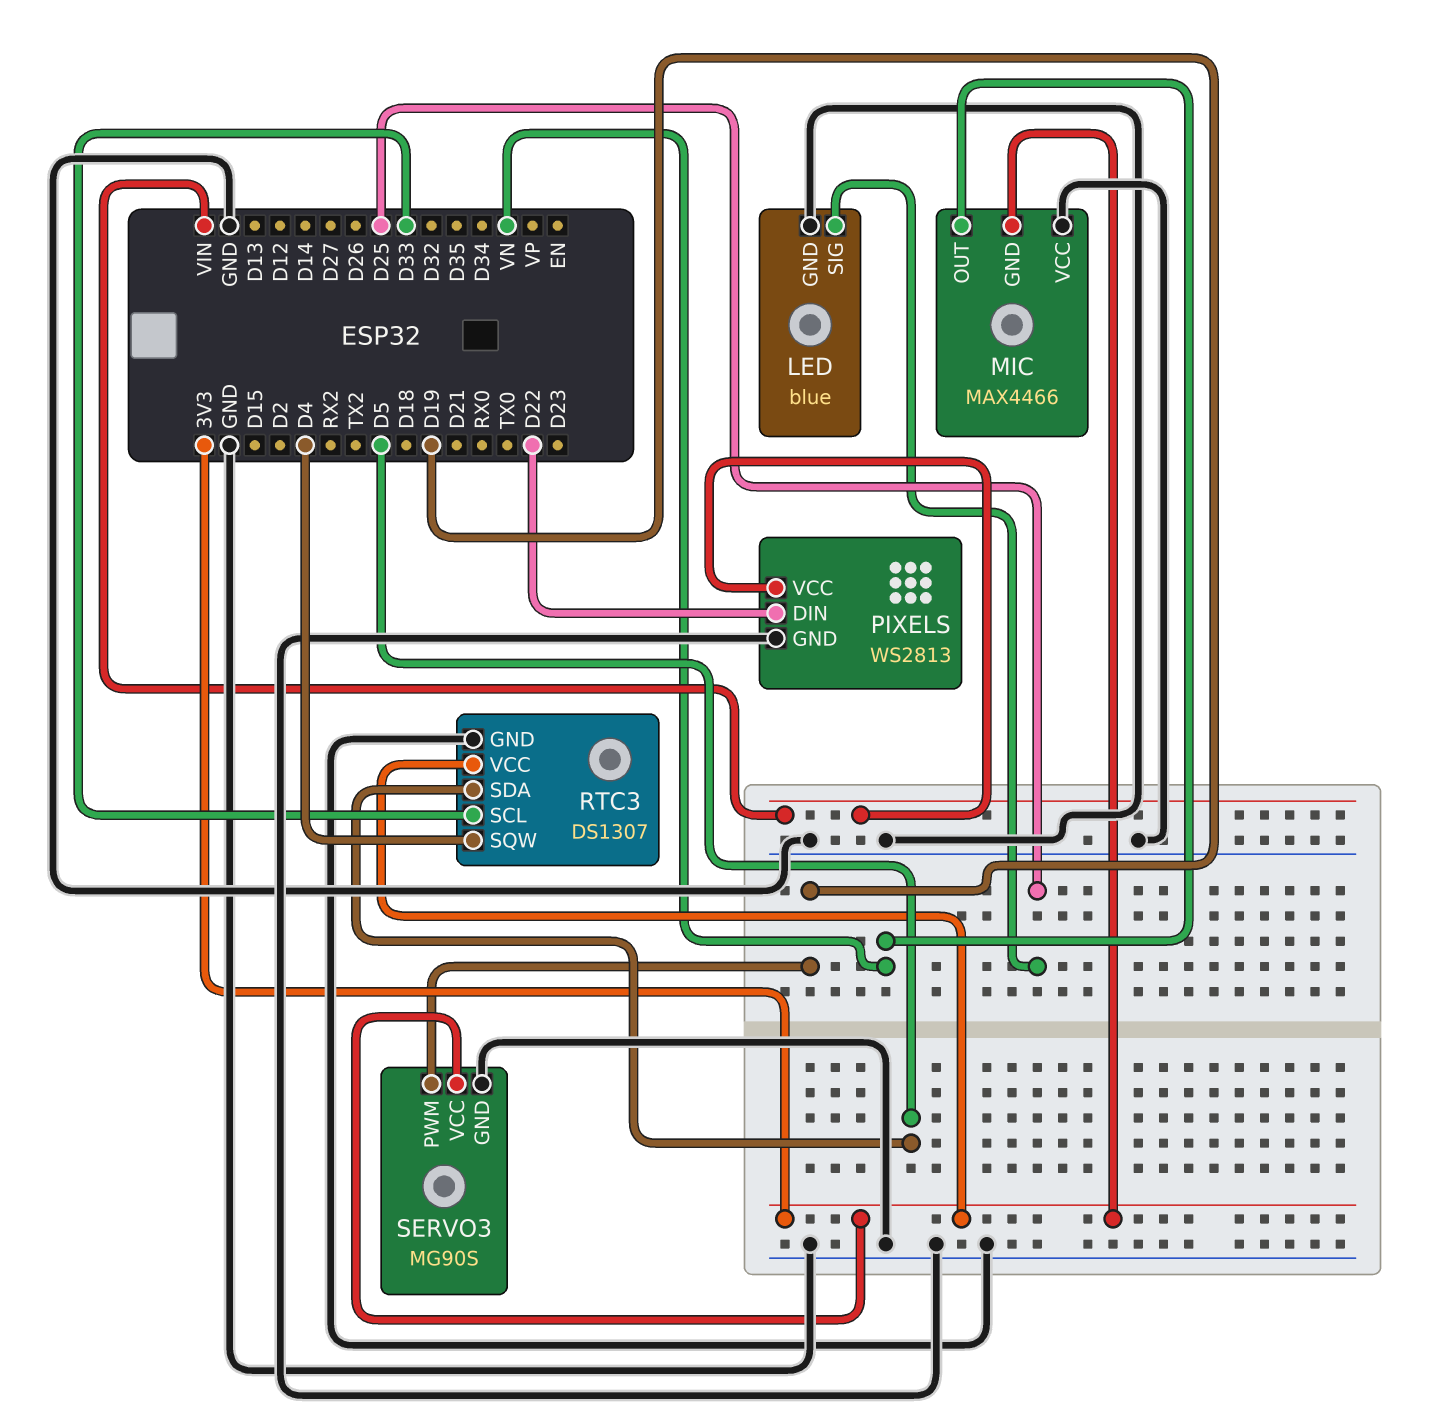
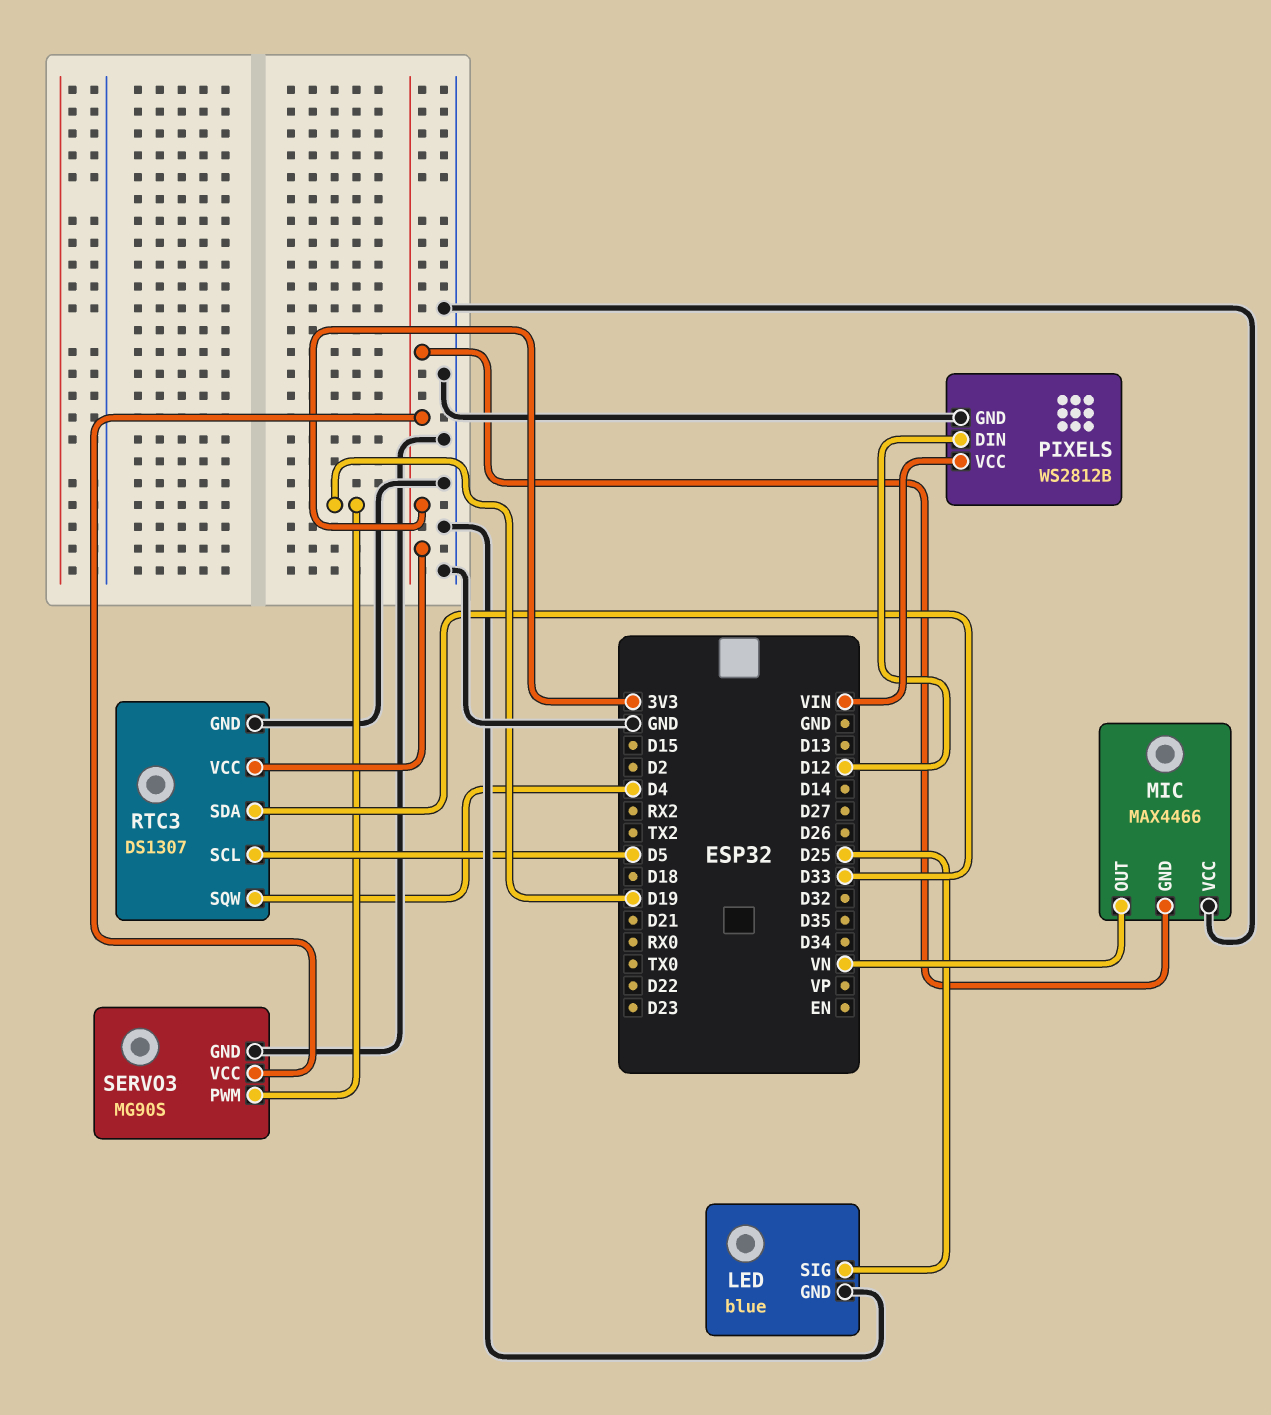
PIXELS: WS2813 -> WS2812B
PIXELS pin DIN: D22 -> D12
RTC3 pin SCL: D33 -> D5
RTC3 pin SDA: D5 -> D33

